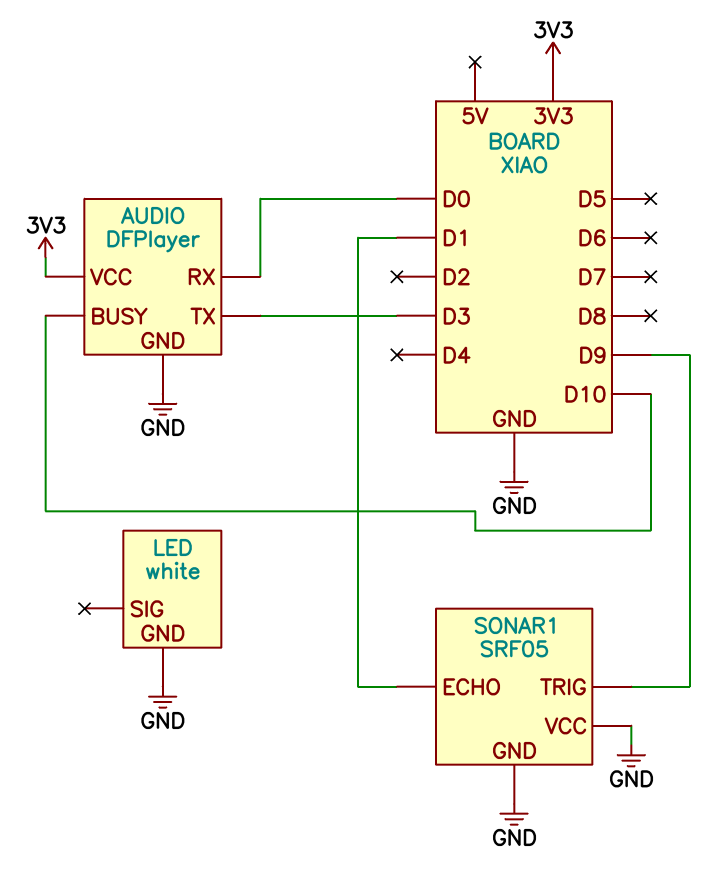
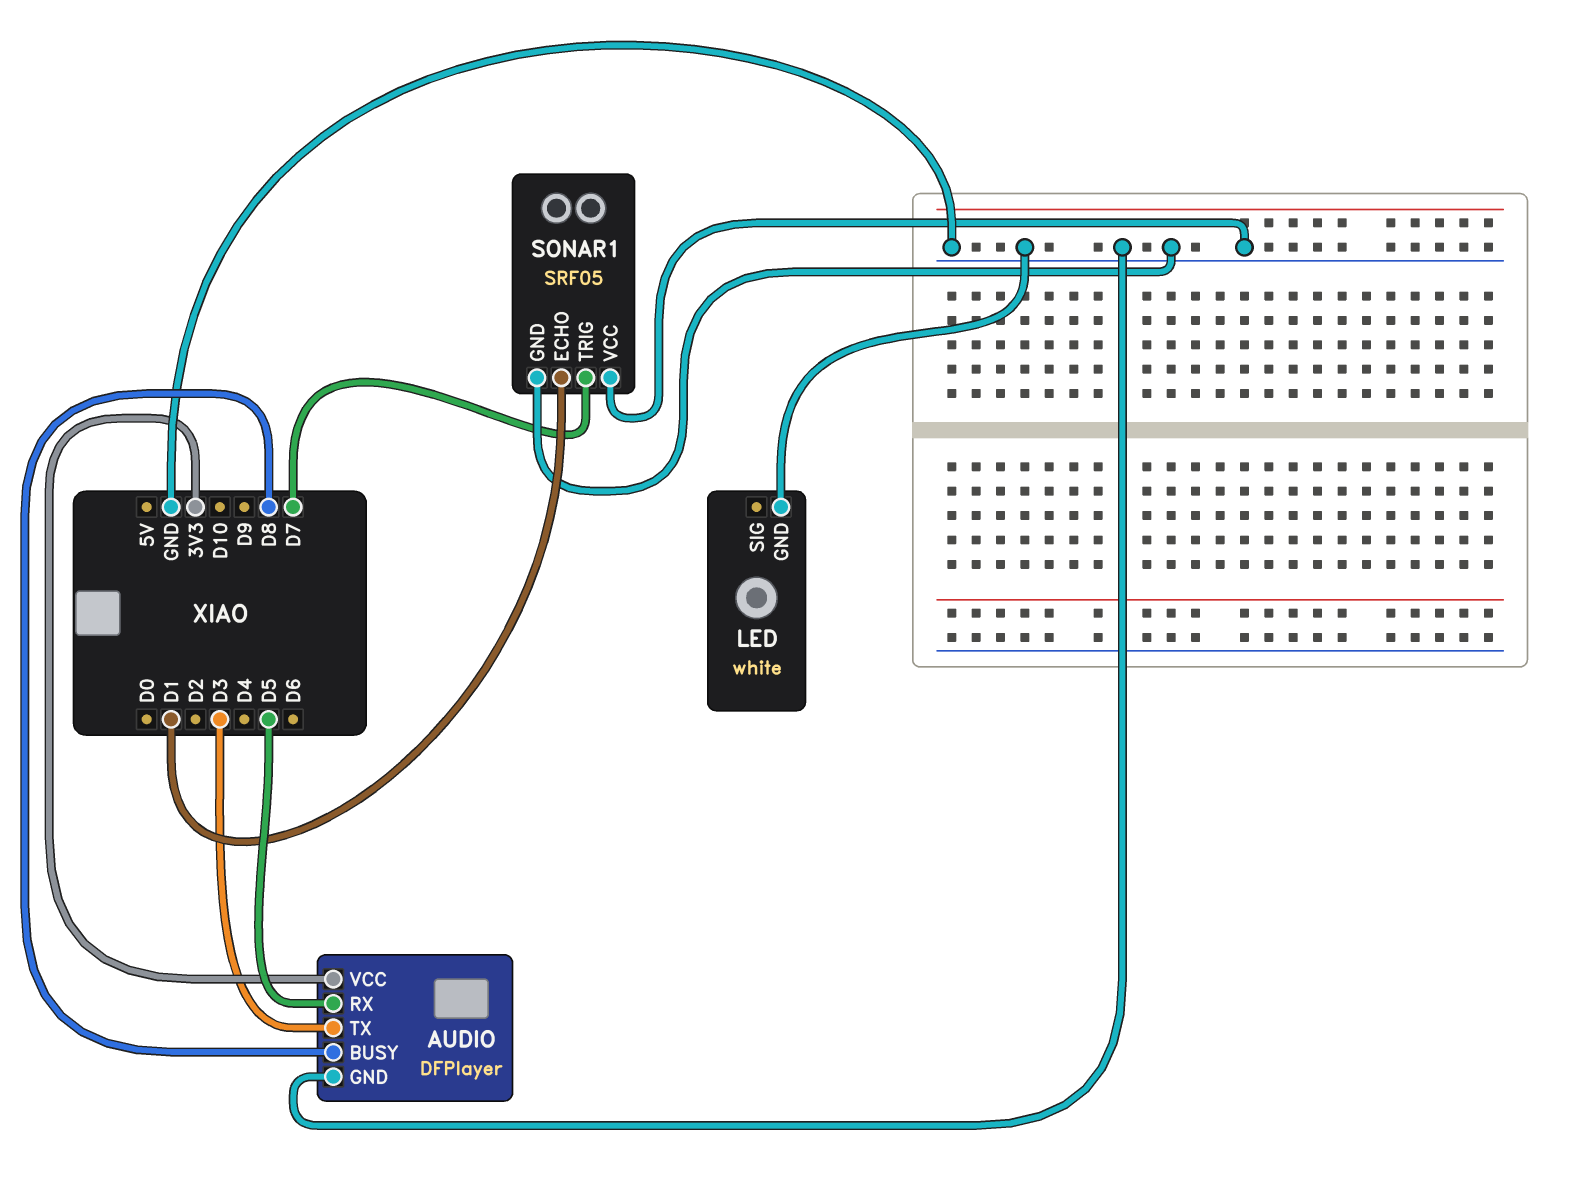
AUDIO pin BUSY: D10 -> D8
AUDIO pin RX: D0 -> D5
SONAR1 pin TRIG: D9 -> D7

